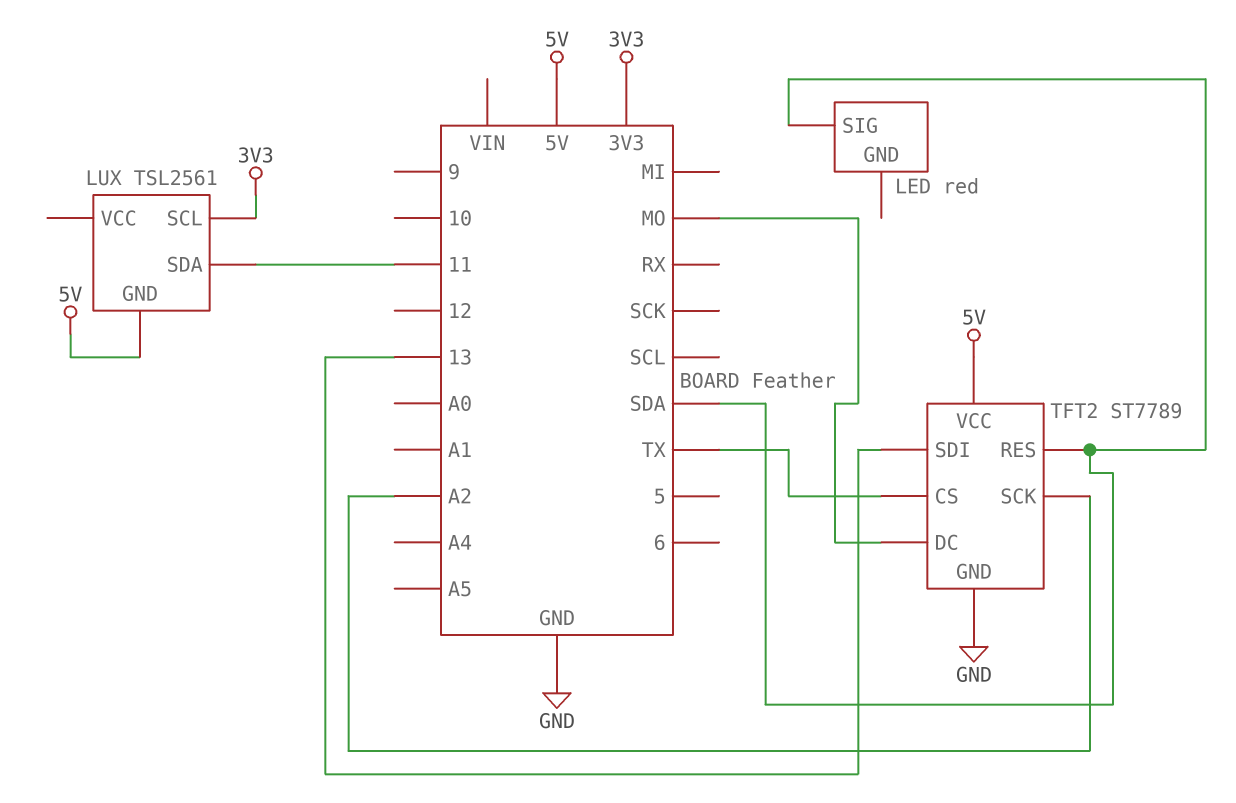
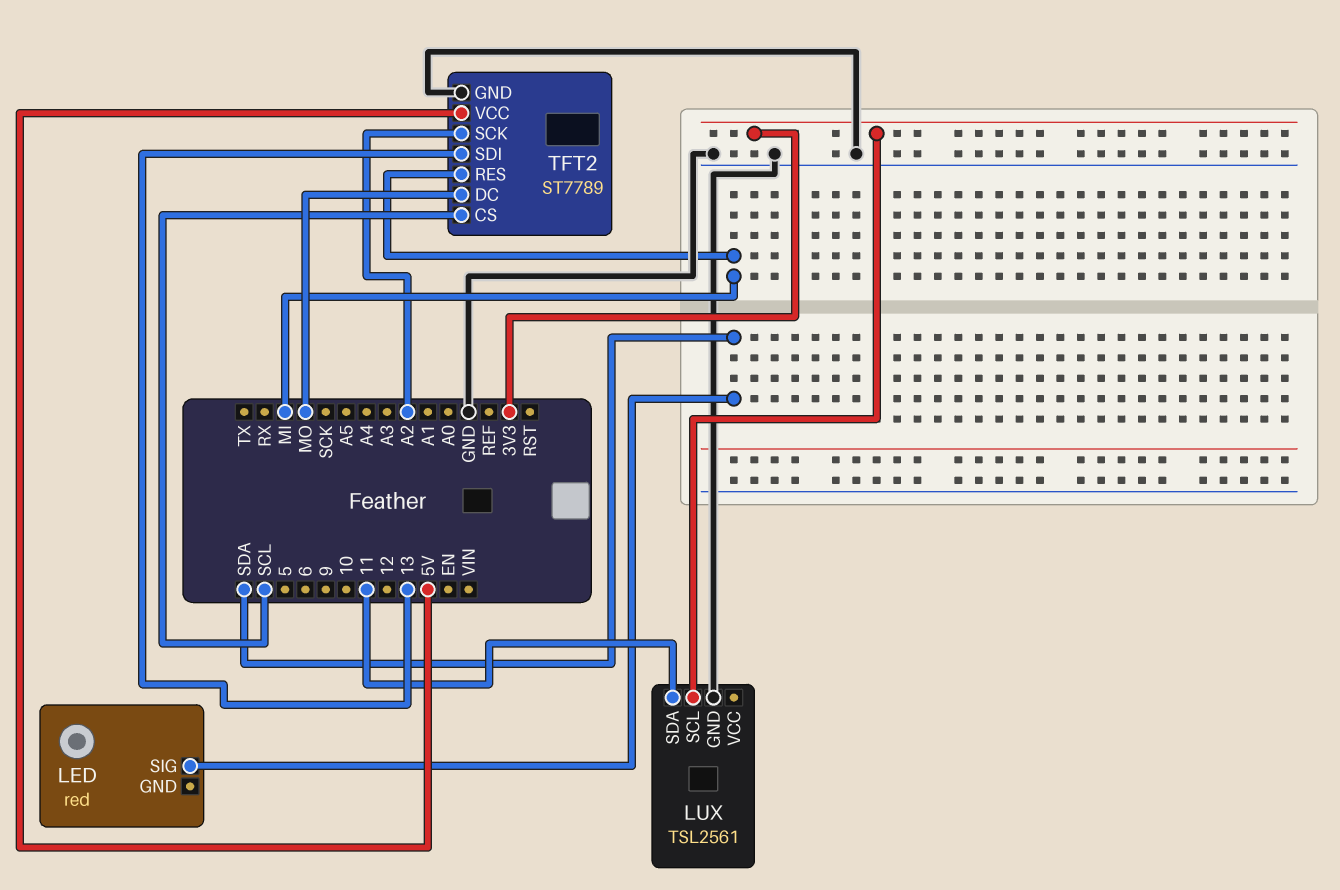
LUX pin GND: 5V -> GND
TFT2 pin CS: TX -> SCL
TFT2 pin RES: SDA -> MI

